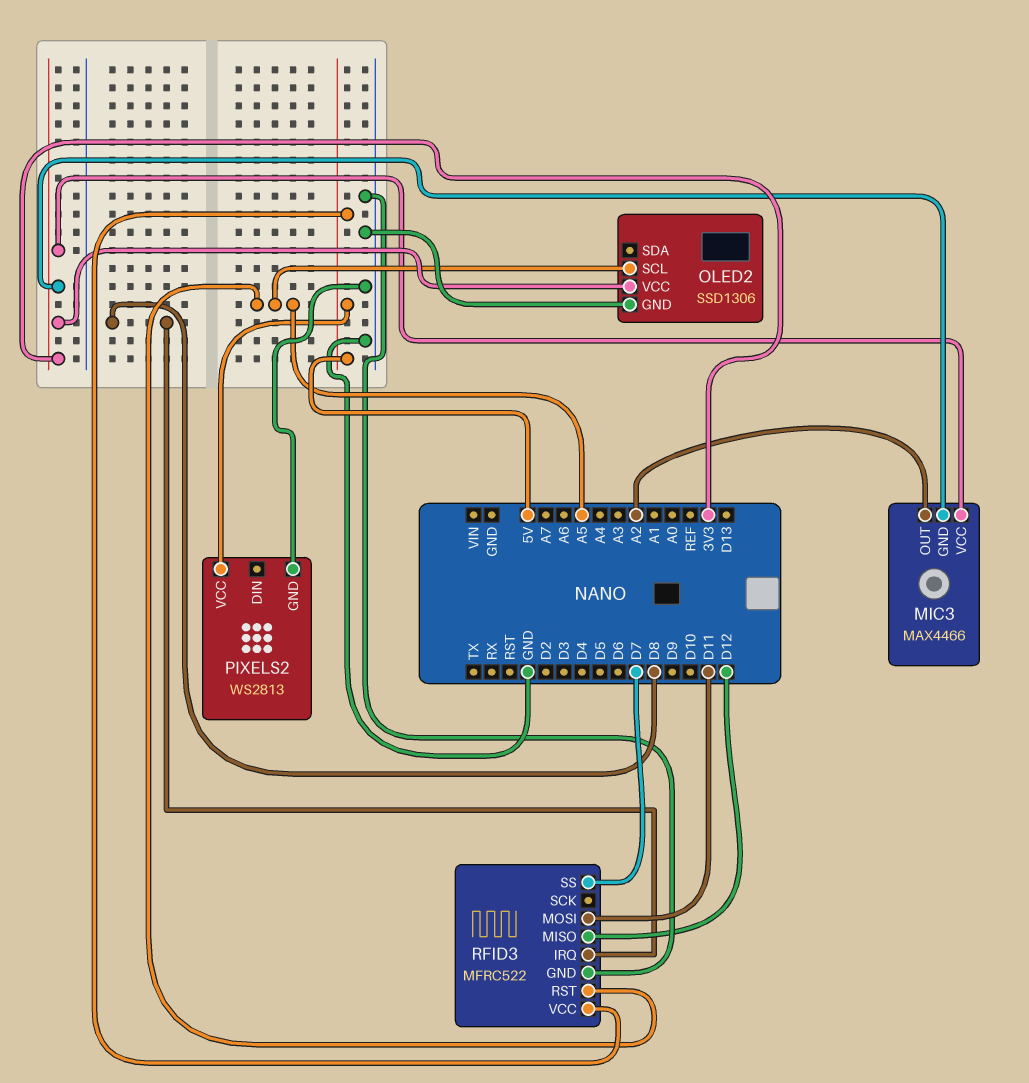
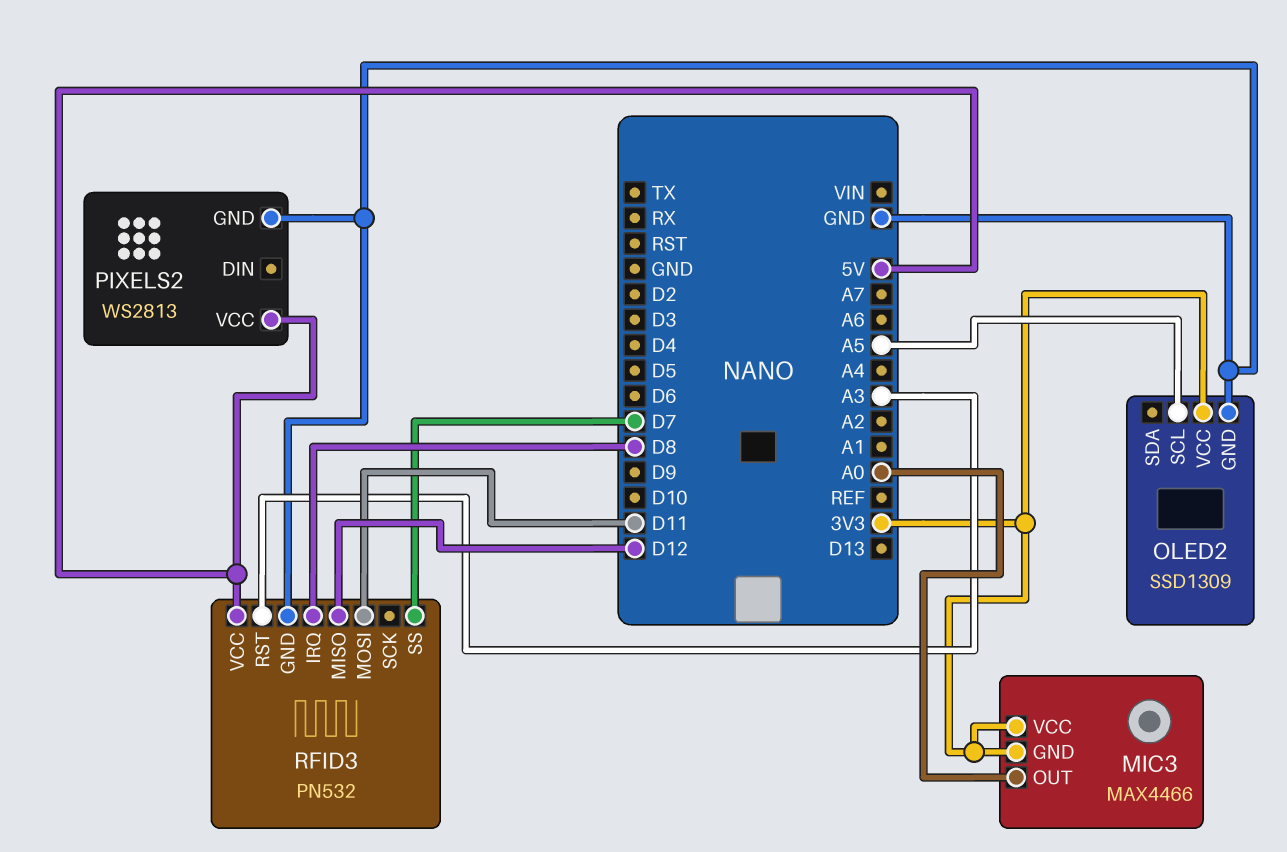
MIC3 pin OUT: A2 -> A0
OLED2: SSD1306 -> SSD1309
RFID3: MFRC522 -> PN532
RFID3 pin RST: A5 -> A3

